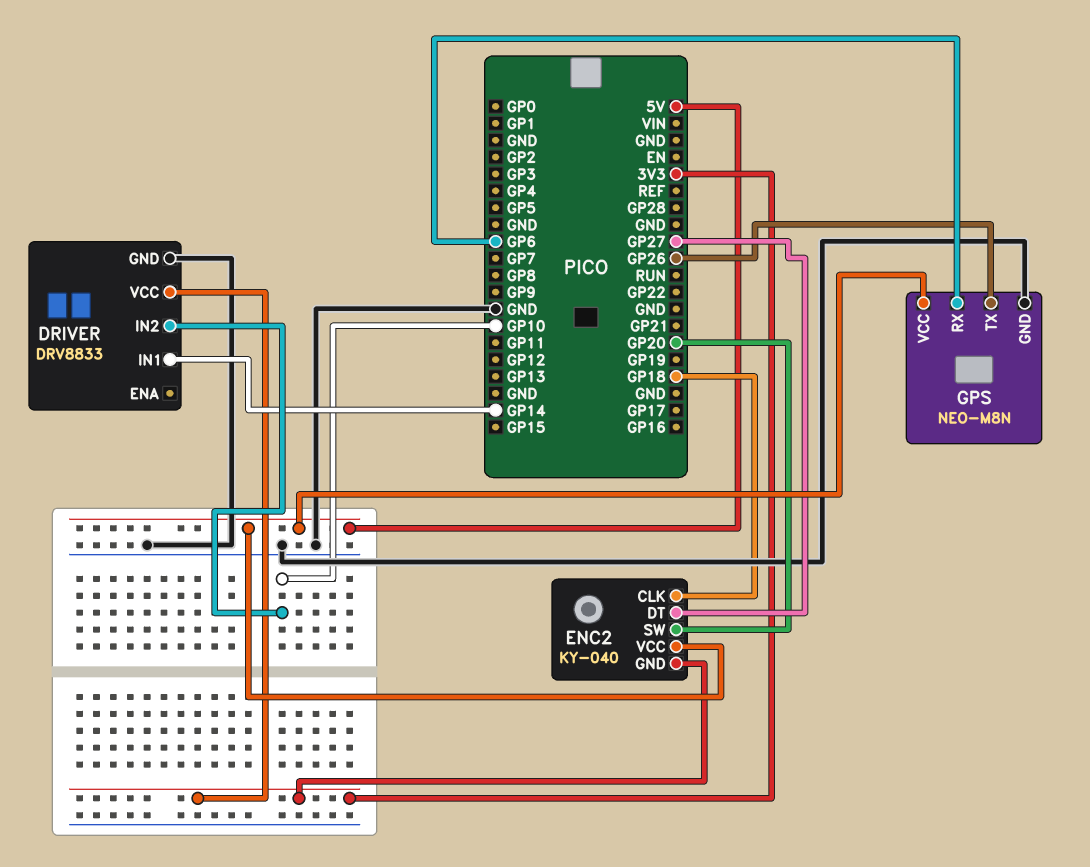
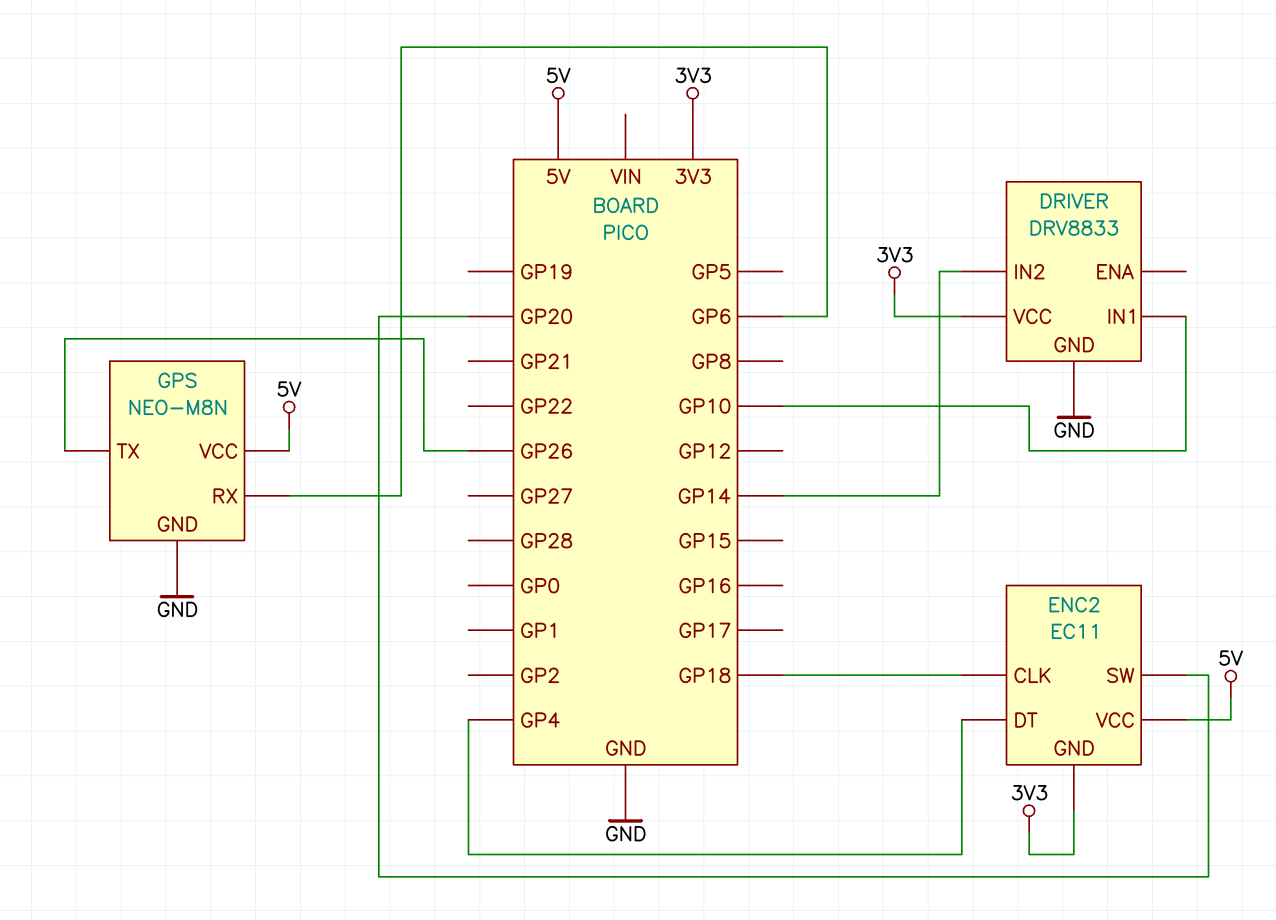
DRIVER pin IN1: GP14 -> GP10
DRIVER pin IN2: GP10 -> GP14
ENC2: KY-040 -> EC11
ENC2 pin DT: GP27 -> GP4

